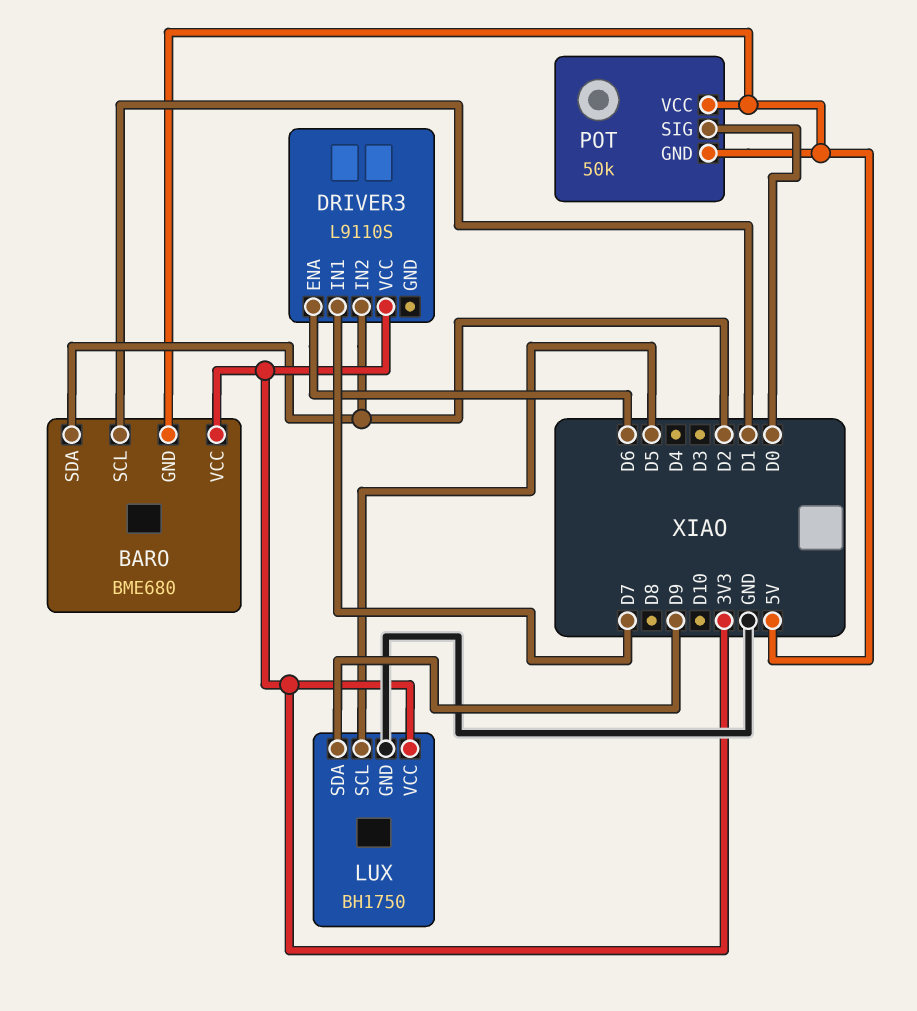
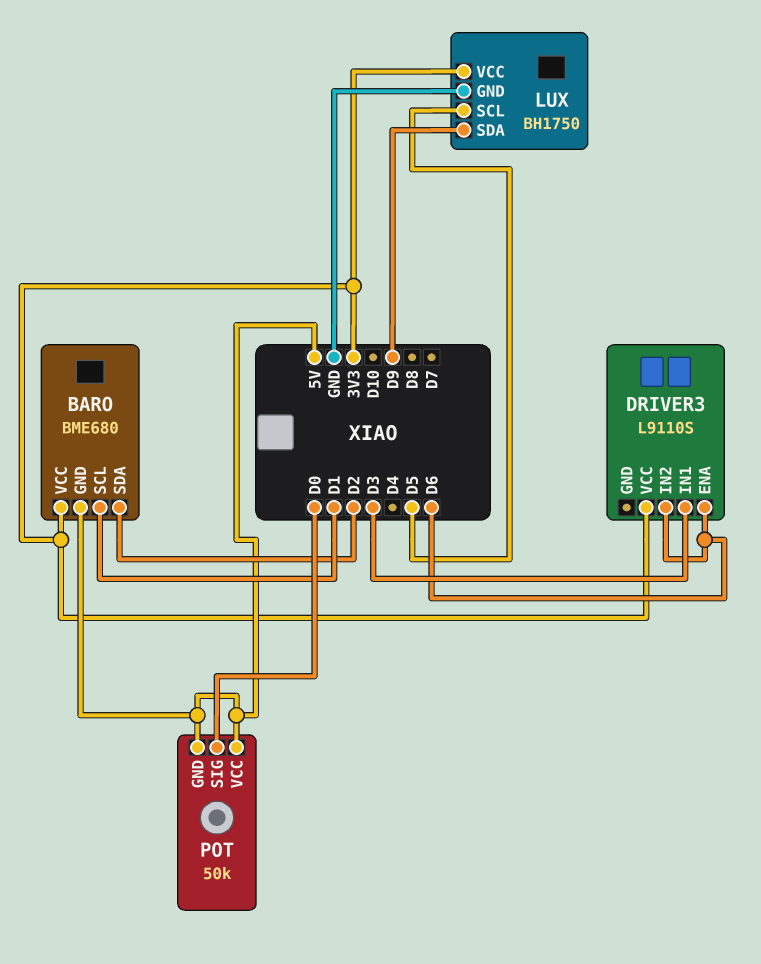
DRIVER3 pin IN1: D7 -> D3
DRIVER3 pin IN2: D2 -> D6

